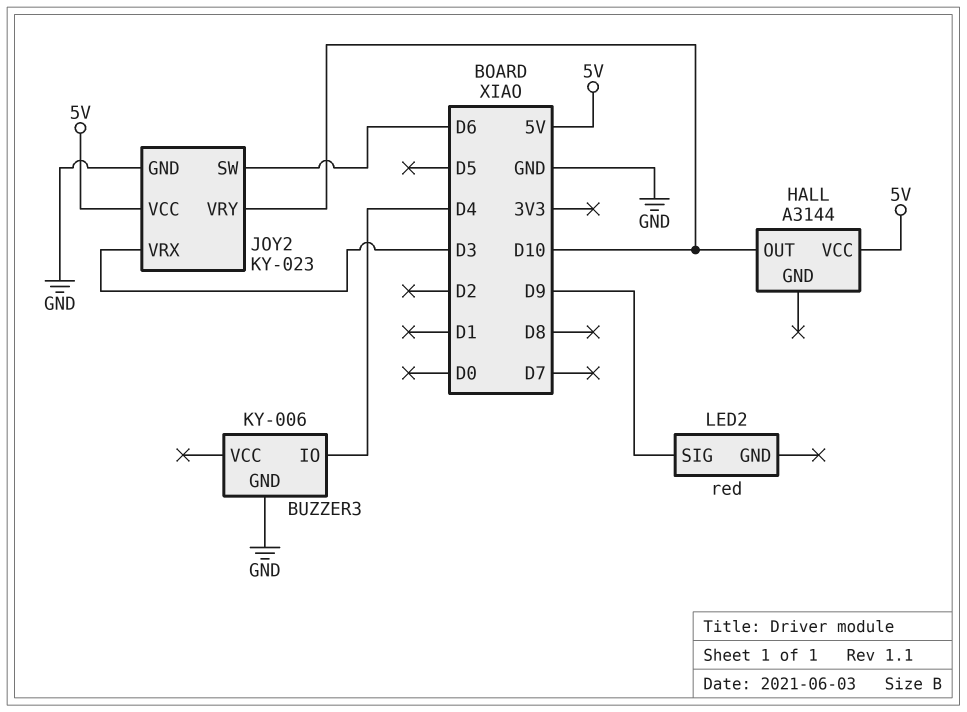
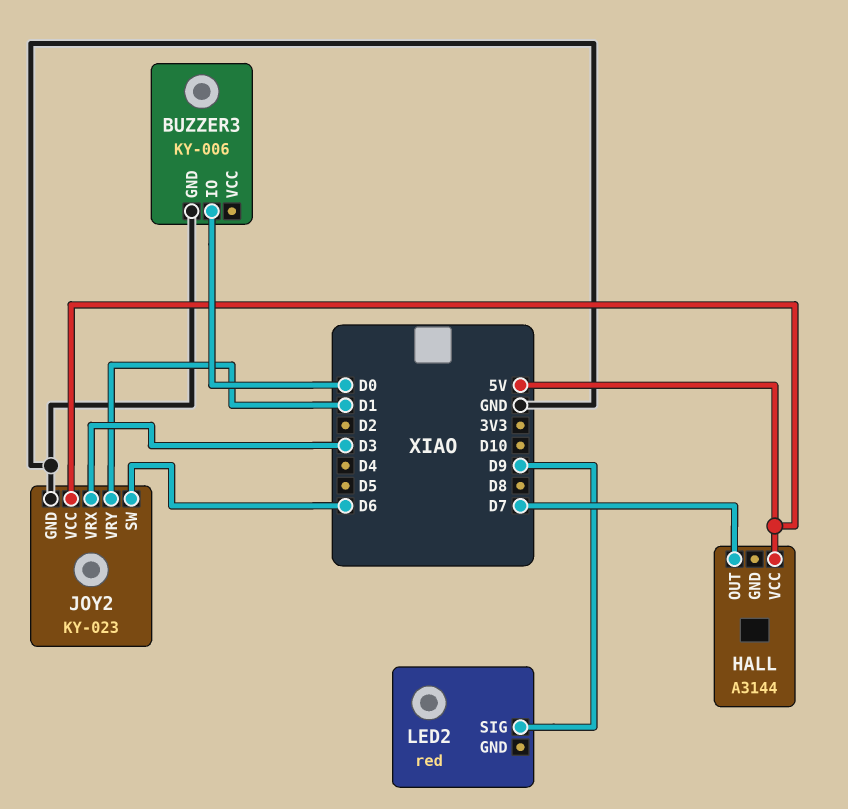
BUZZER3 pin IO: D4 -> D0
HALL pin OUT: D10 -> D7
JOY2 pin VRY: D10 -> D1

